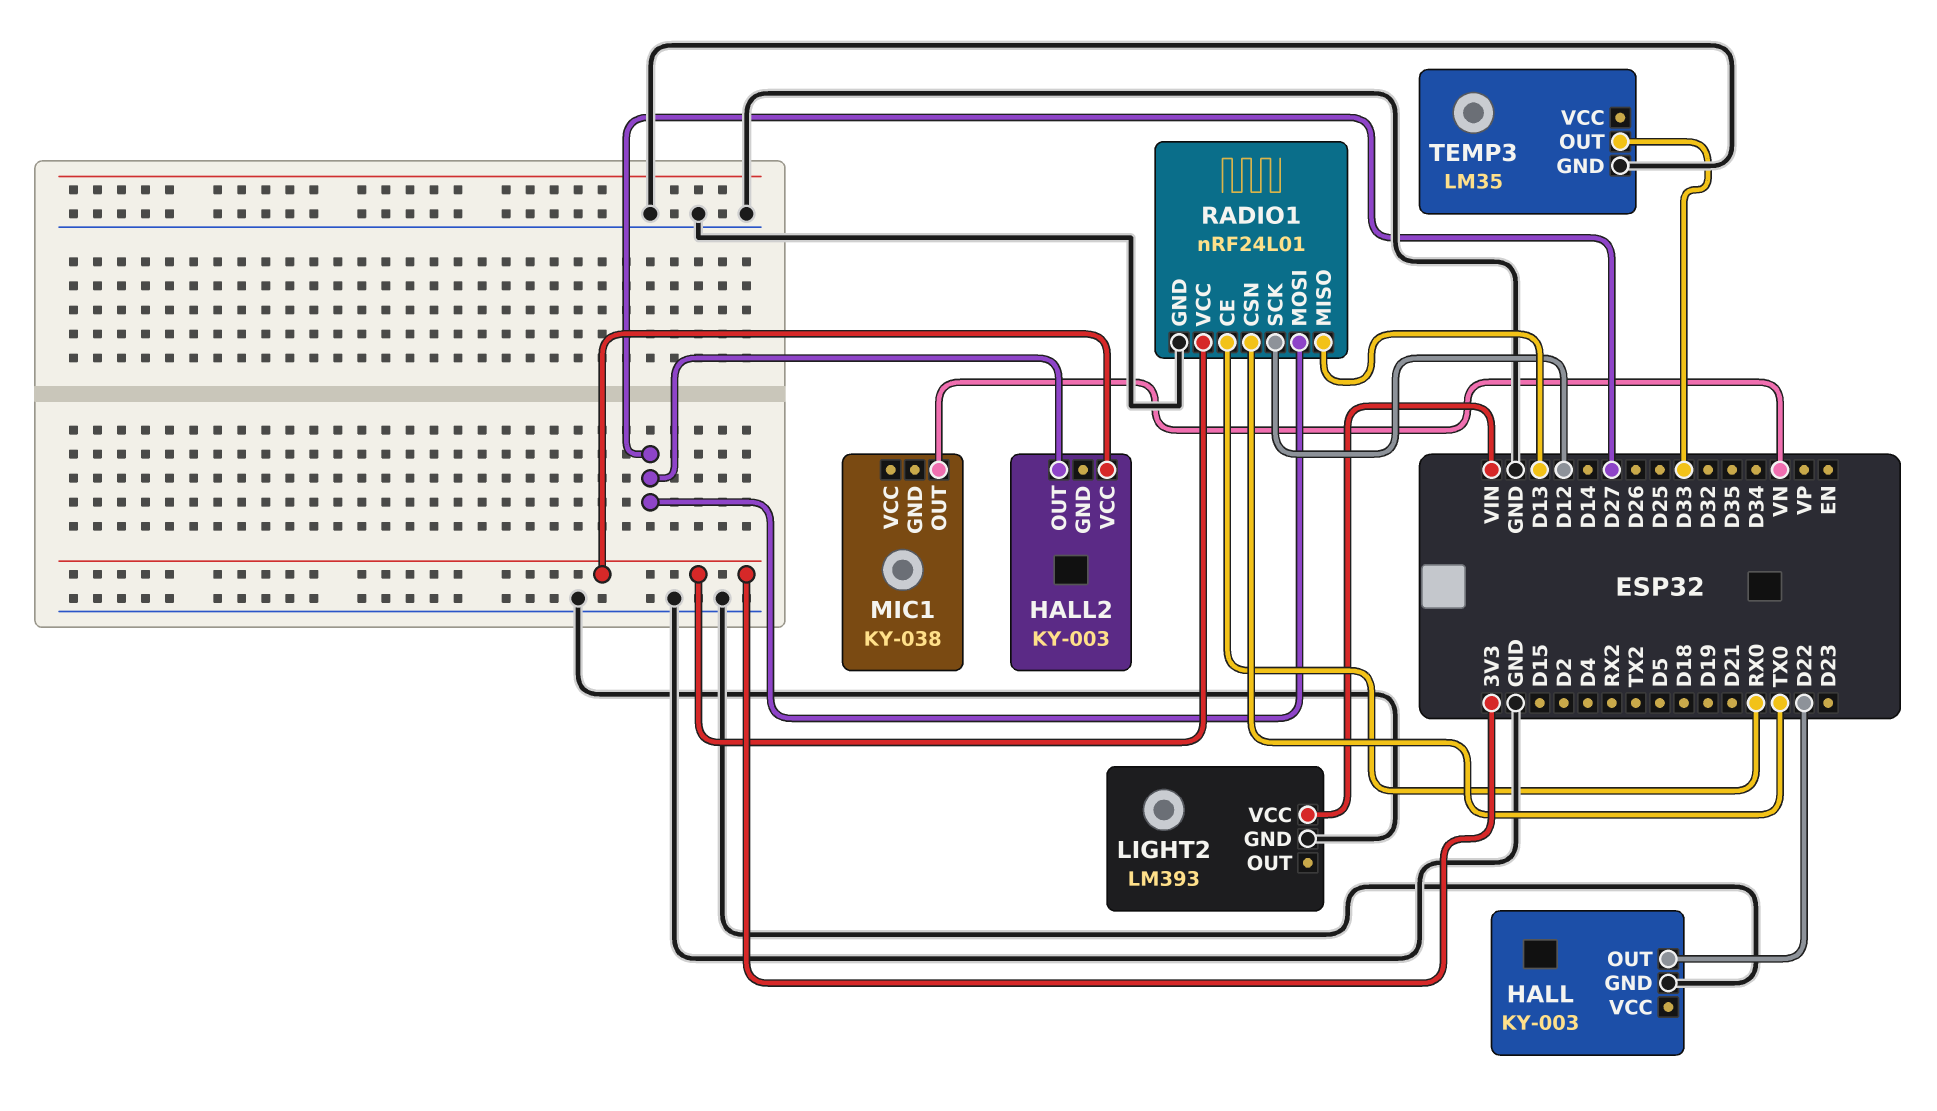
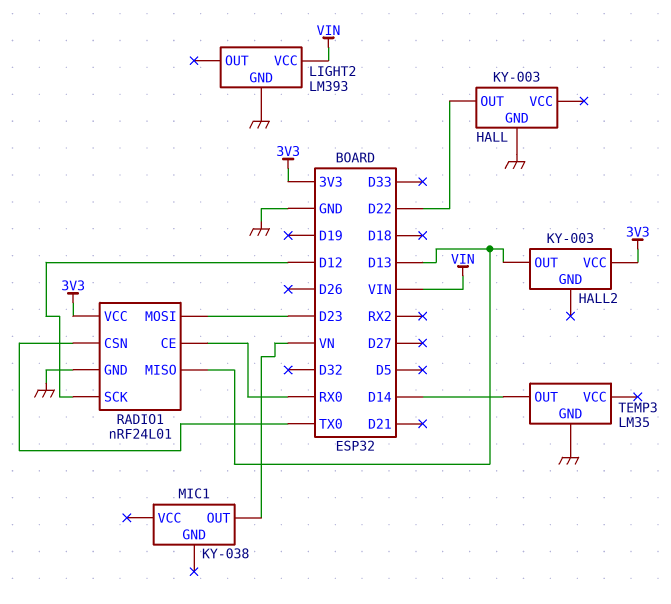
HALL2 pin OUT: D27 -> D13
RADIO1 pin MOSI: D27 -> D23
TEMP3 pin OUT: D33 -> D14

